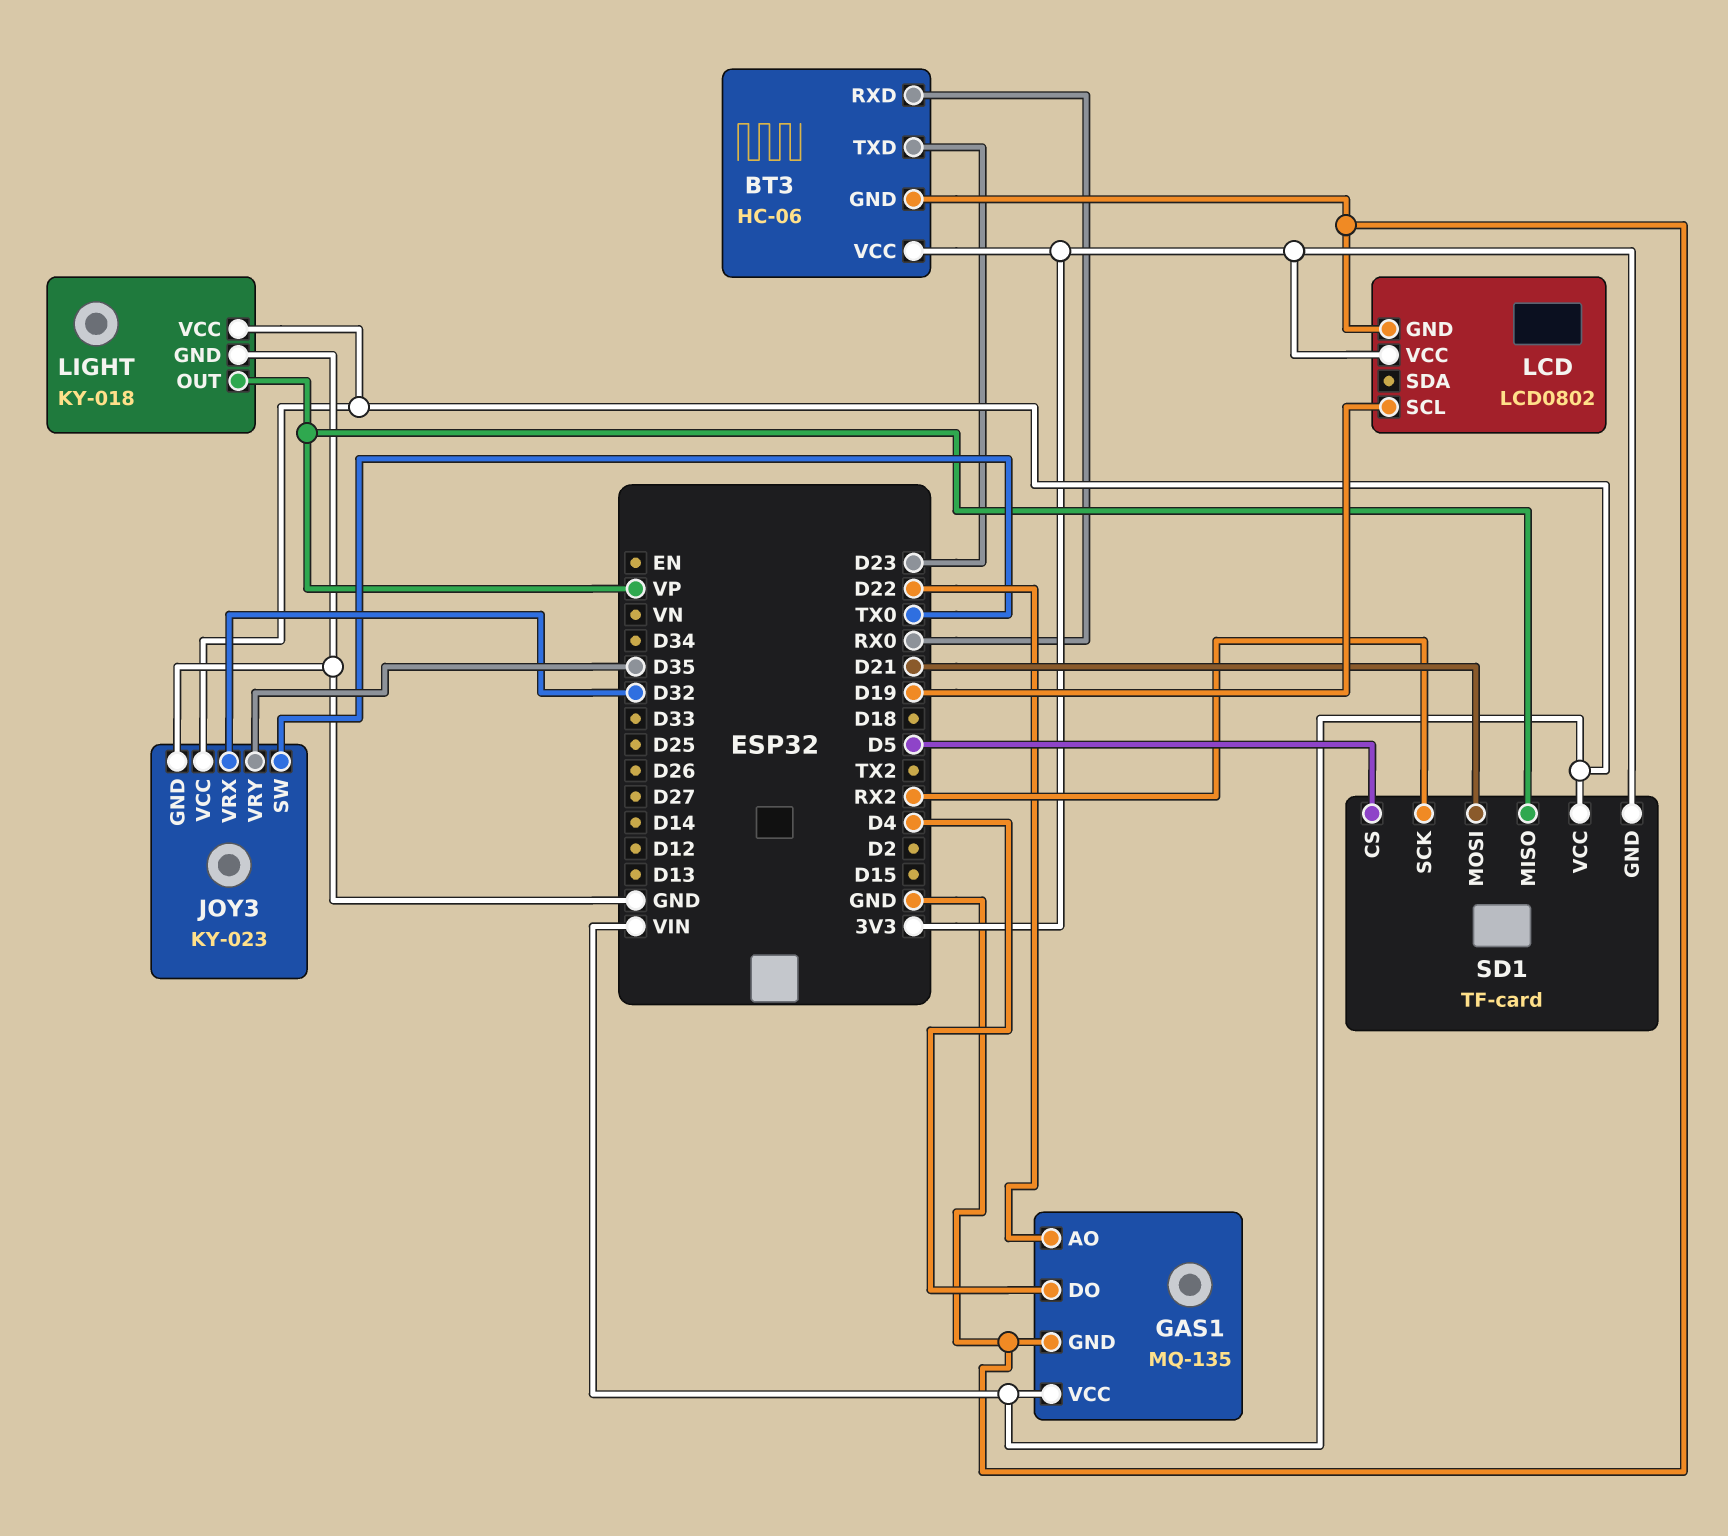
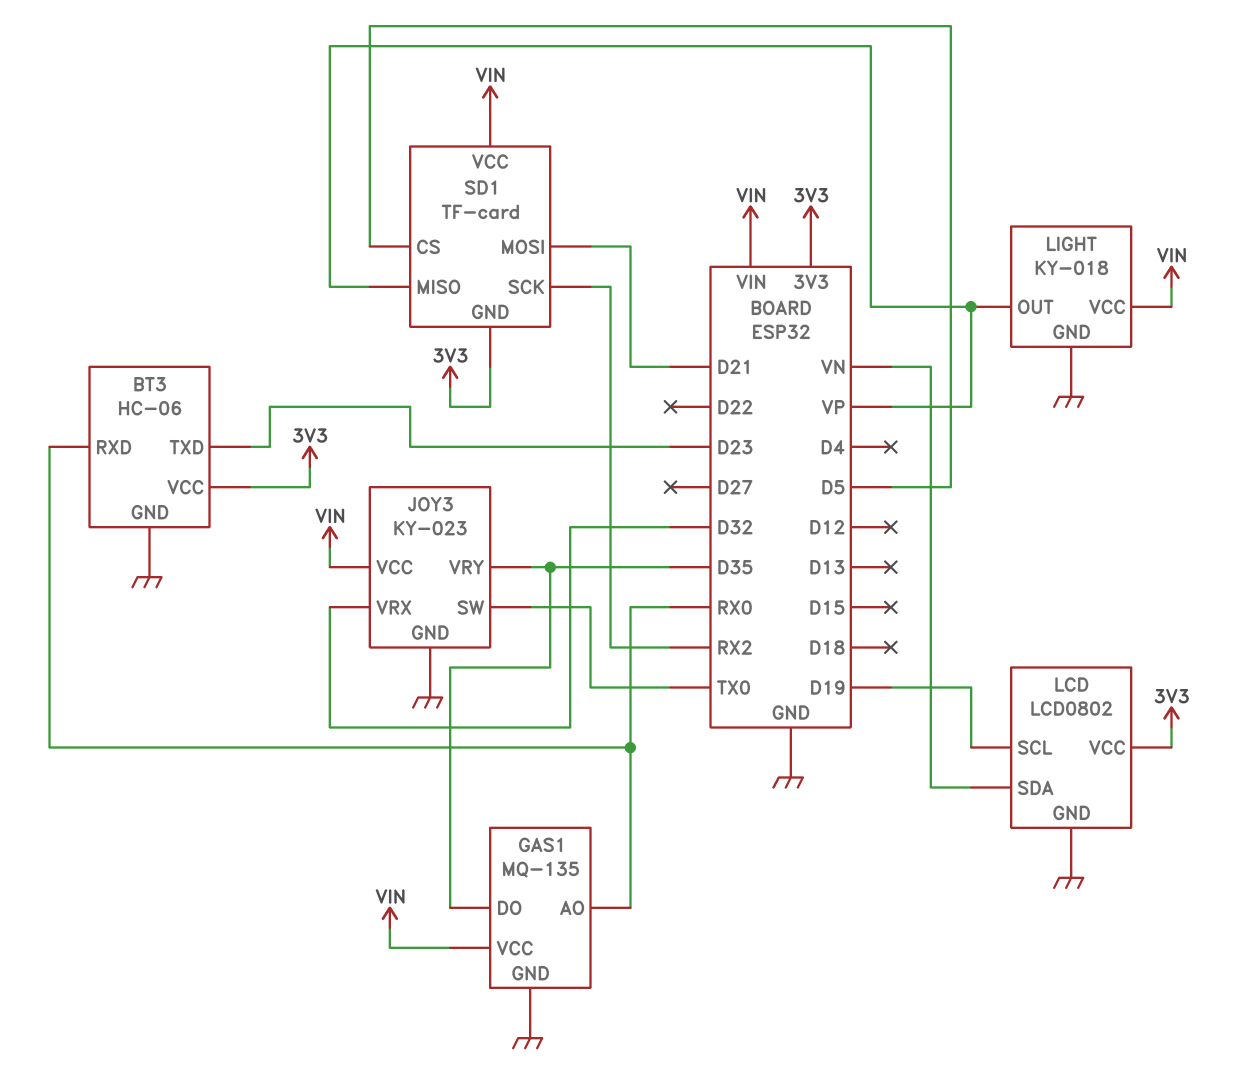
GAS1 pin AO: D22 -> RX0
GAS1 pin DO: D4 -> D35
LCD pin SDA: none -> VN

